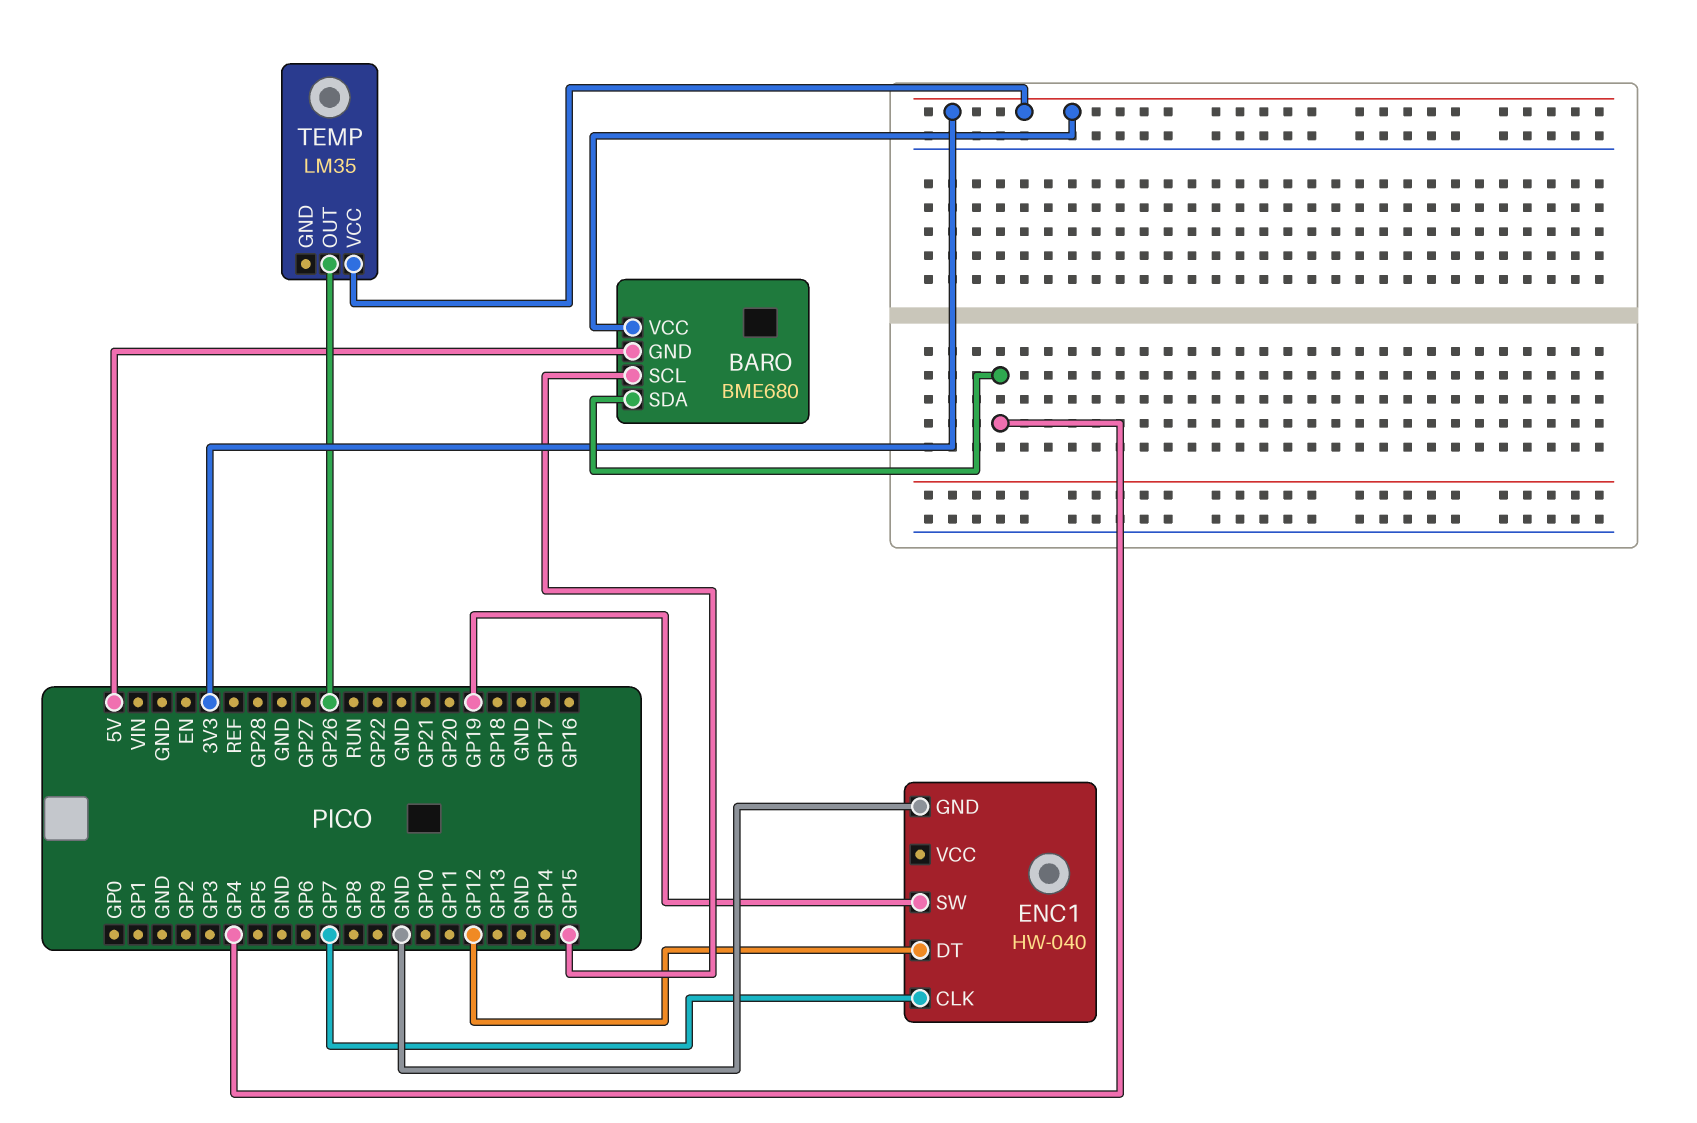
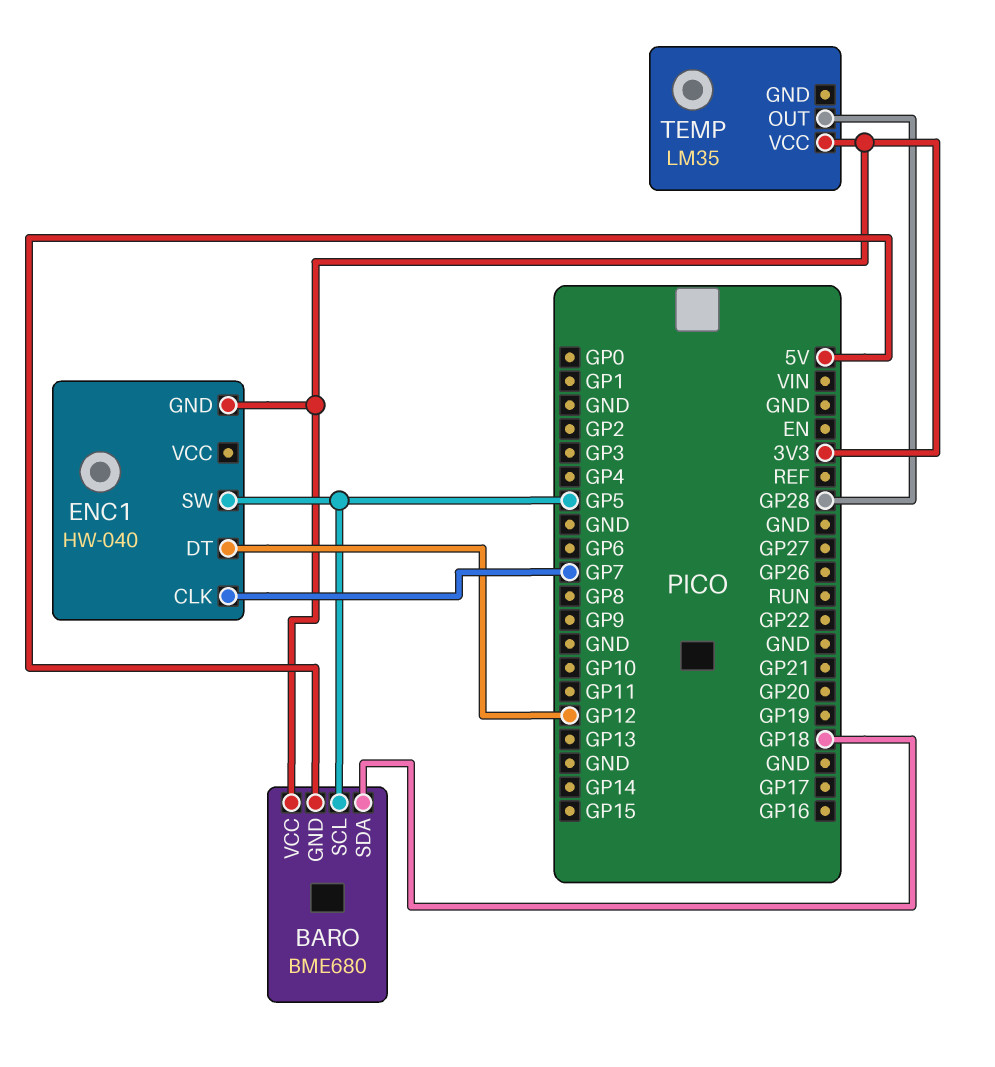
BARO pin SCL: GP15 -> GP5
BARO pin SDA: GP4 -> GP18
ENC1 pin GND: GND -> 3V3
ENC1 pin SW: GP19 -> GP5
TEMP pin OUT: GP26 -> GP28

